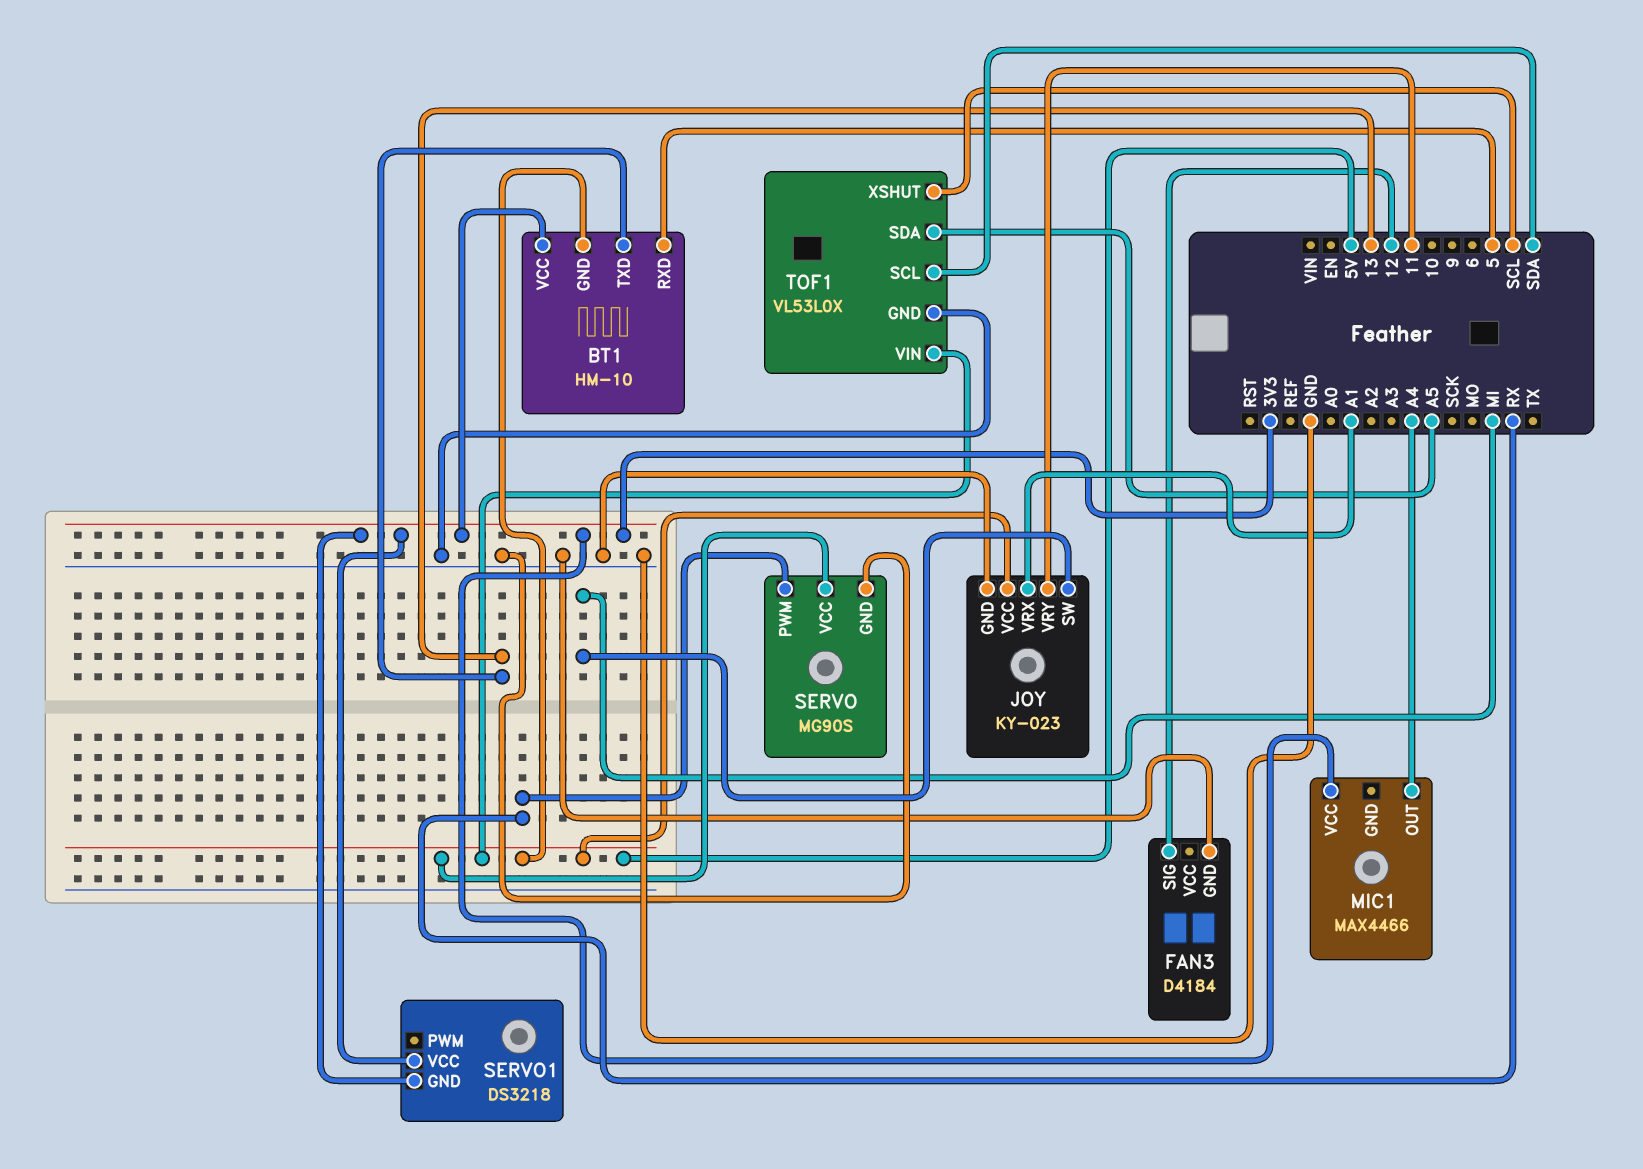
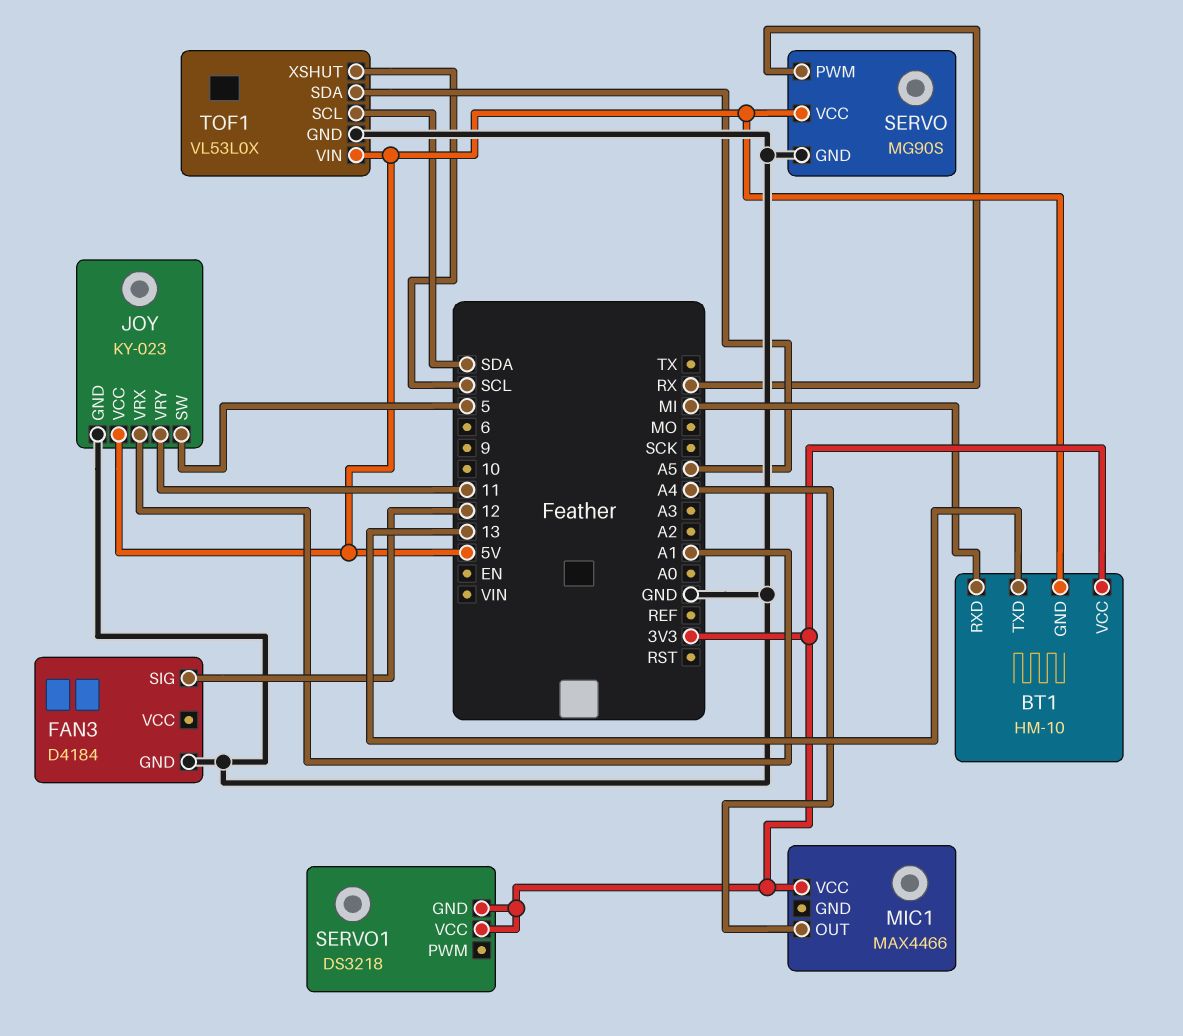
BT1 pin RXD: 5 -> MI
JOY pin SW: MI -> 5

